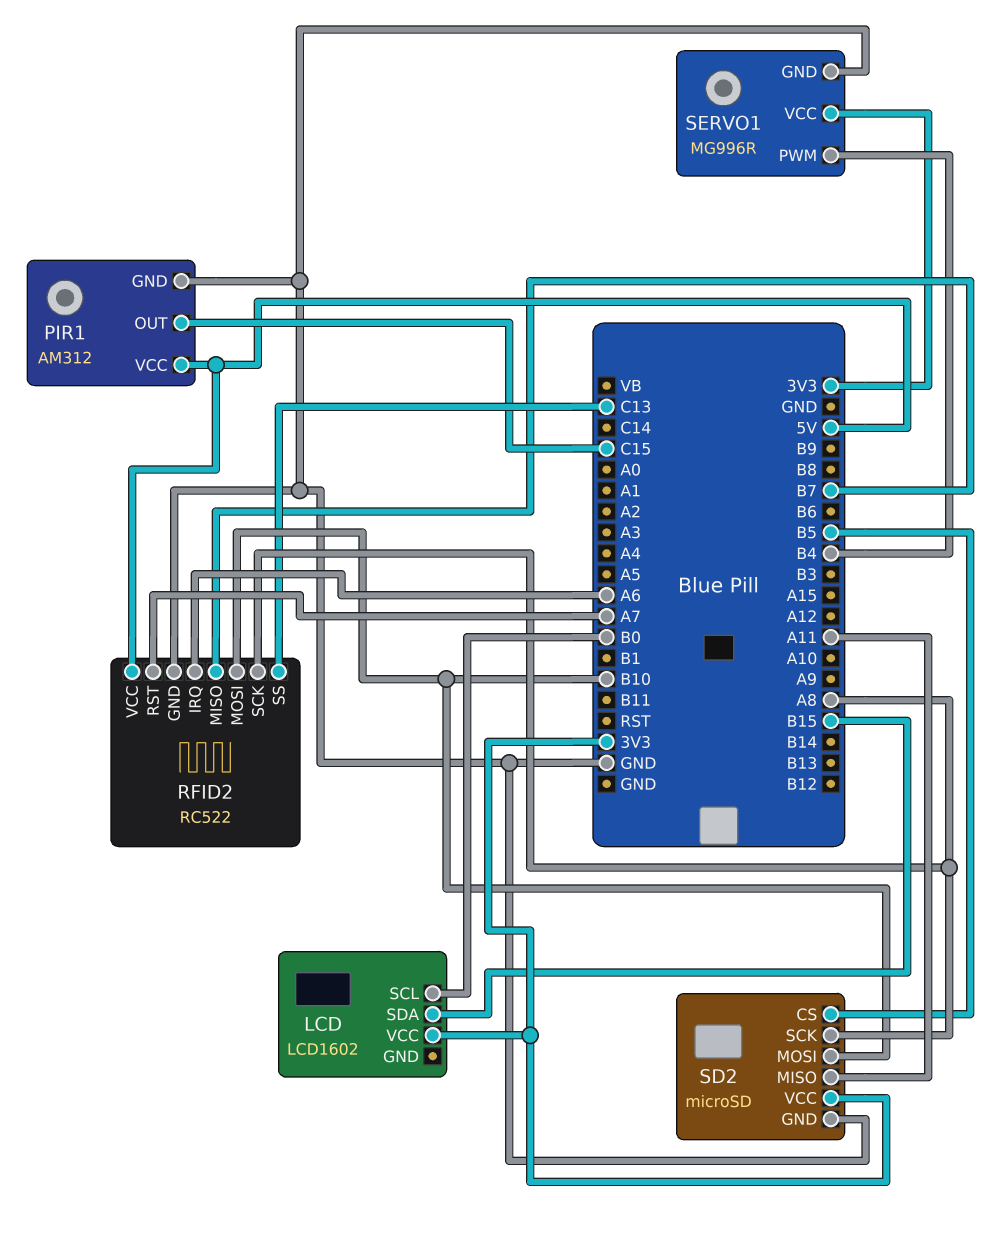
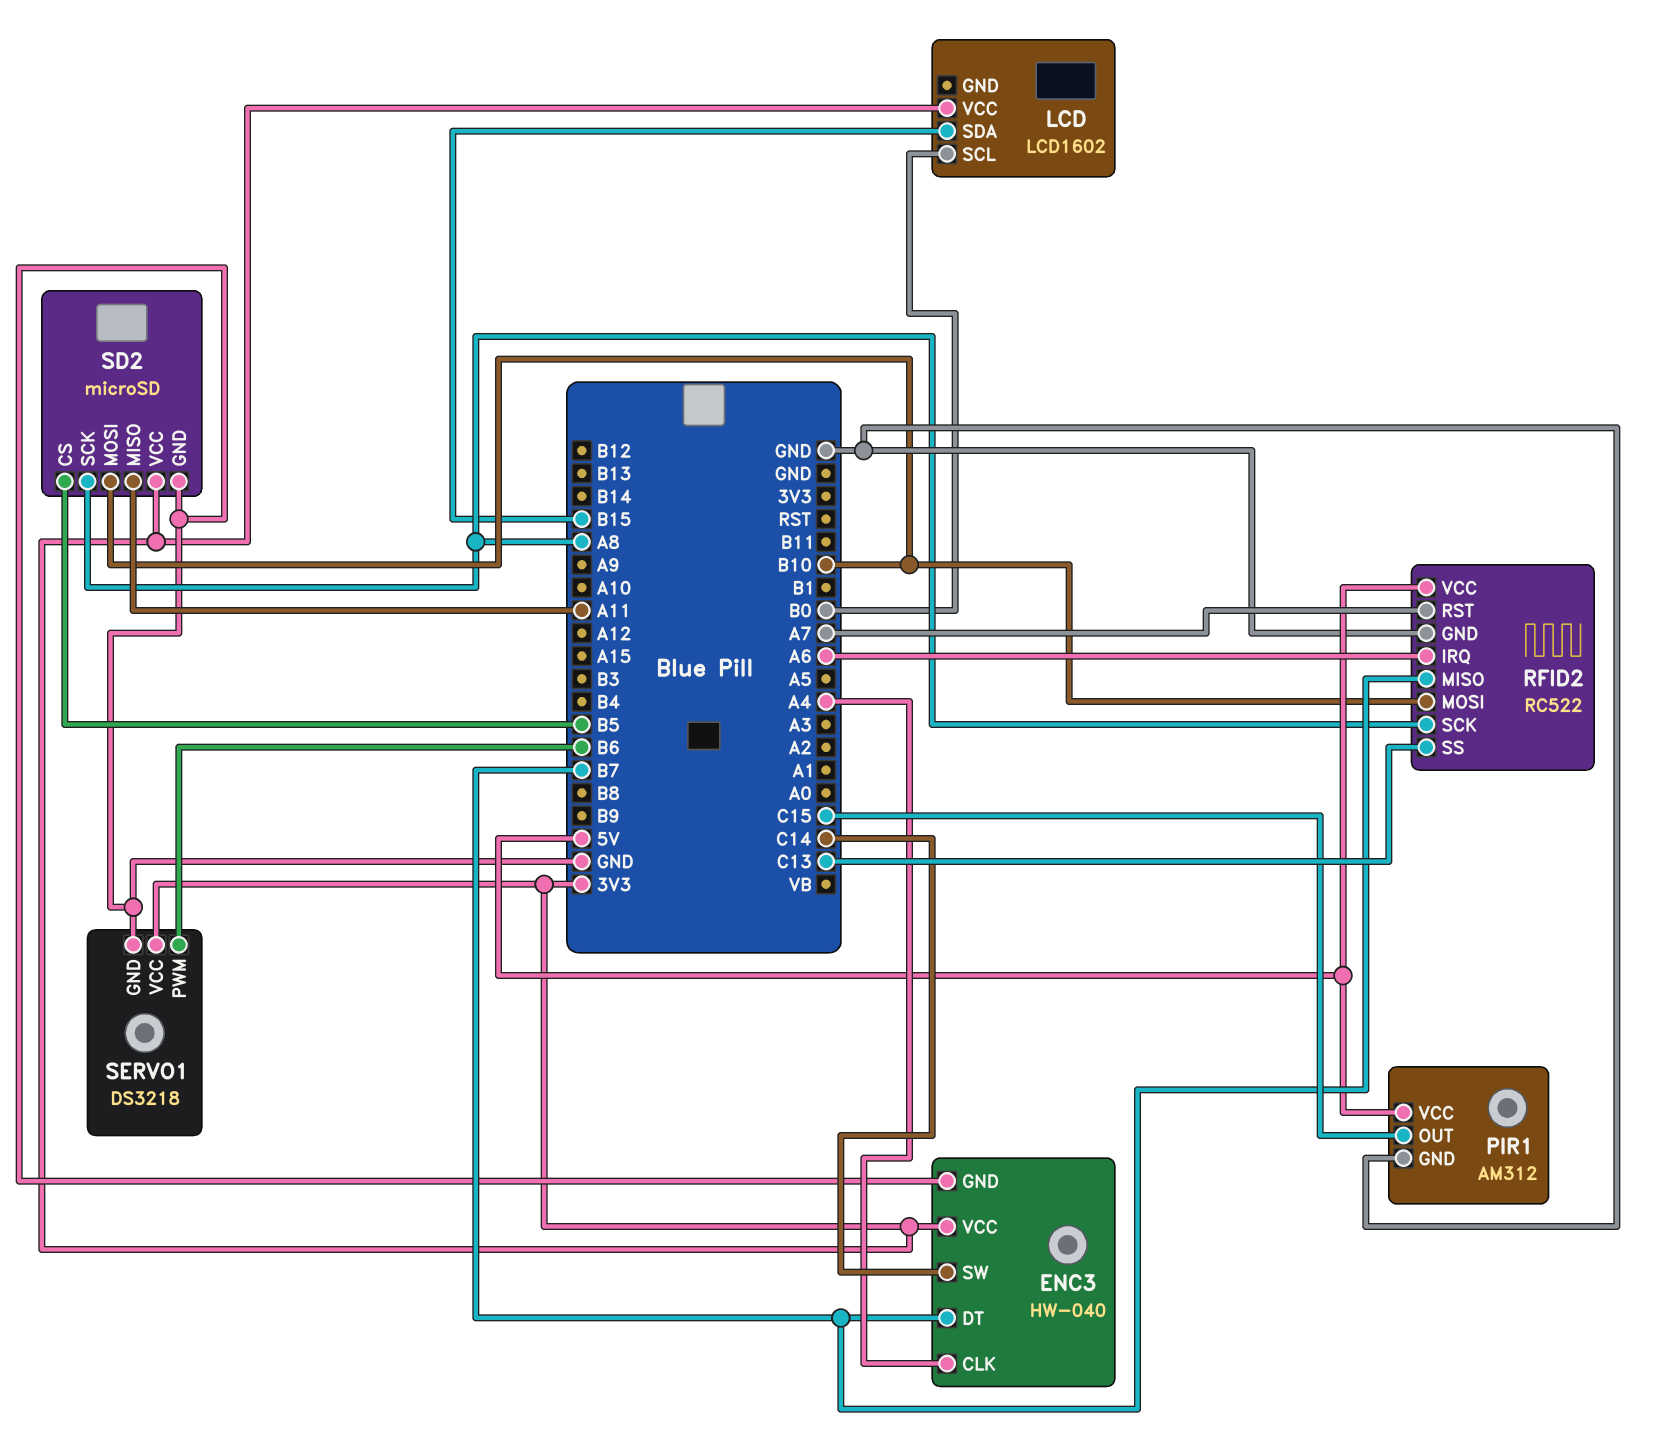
ENC3: none -> HW-040
ENC3 pin CLK: none -> A4
ENC3 pin DT: none -> B7
ENC3 pin GND: none -> GND
ENC3 pin SW: none -> C14
ENC3 pin VCC: none -> 3V3
SERVO1: MG996R -> DS3218
SERVO1 pin PWM: B4 -> B6

